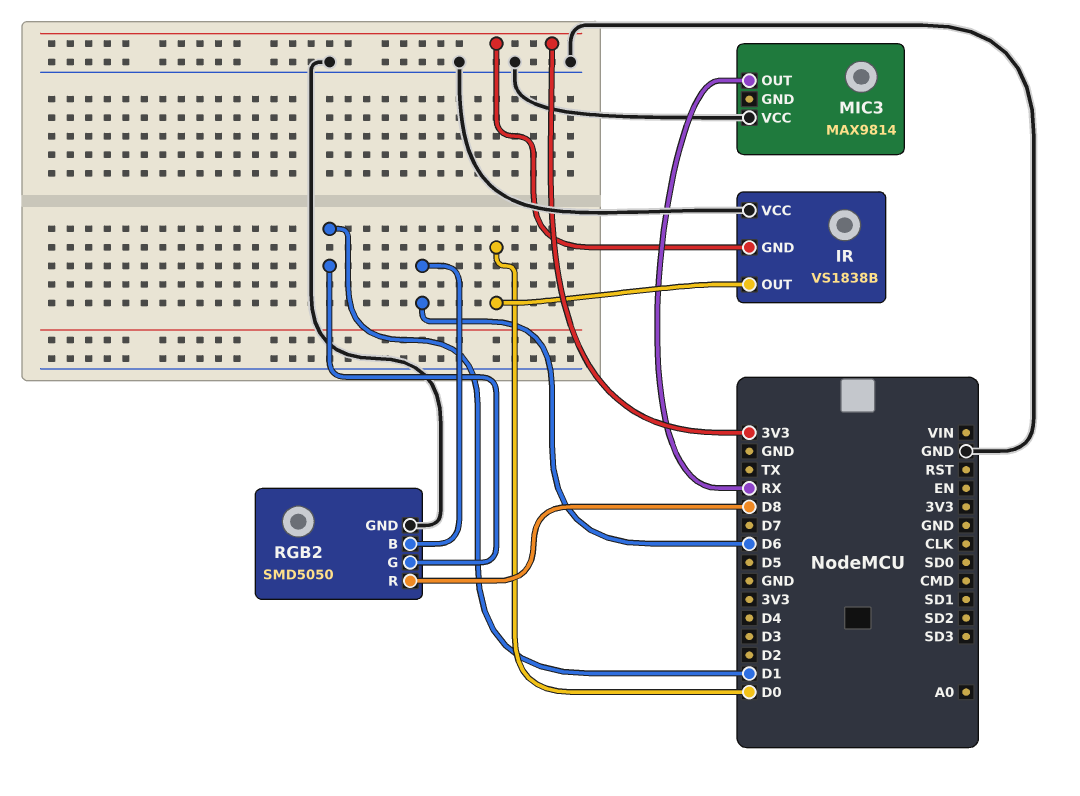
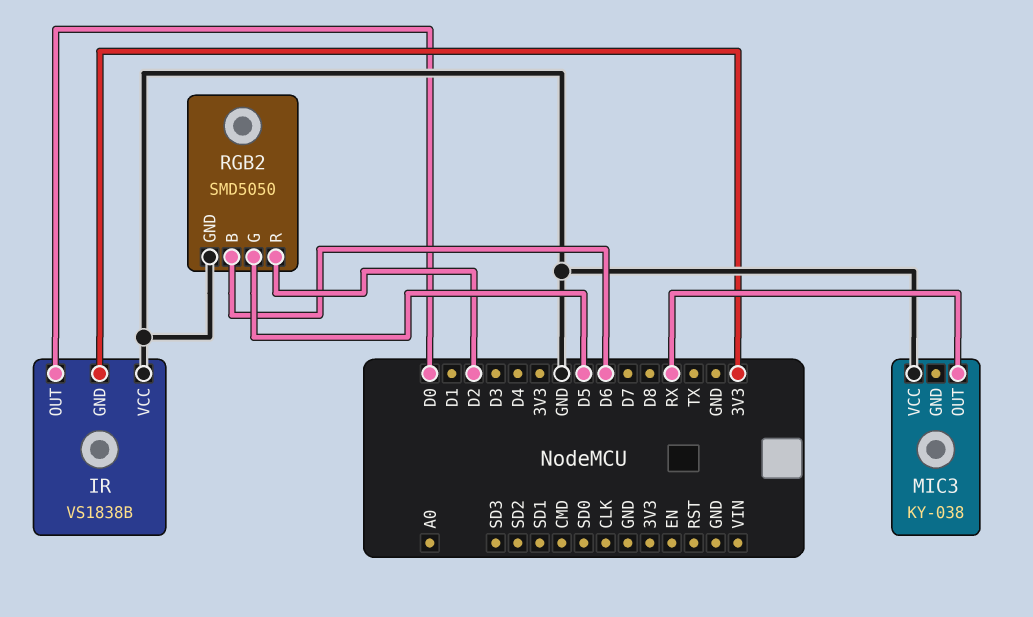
MIC3: MAX9814 -> KY-038
RGB2 pin G: D1 -> D5
RGB2 pin R: D8 -> D2

